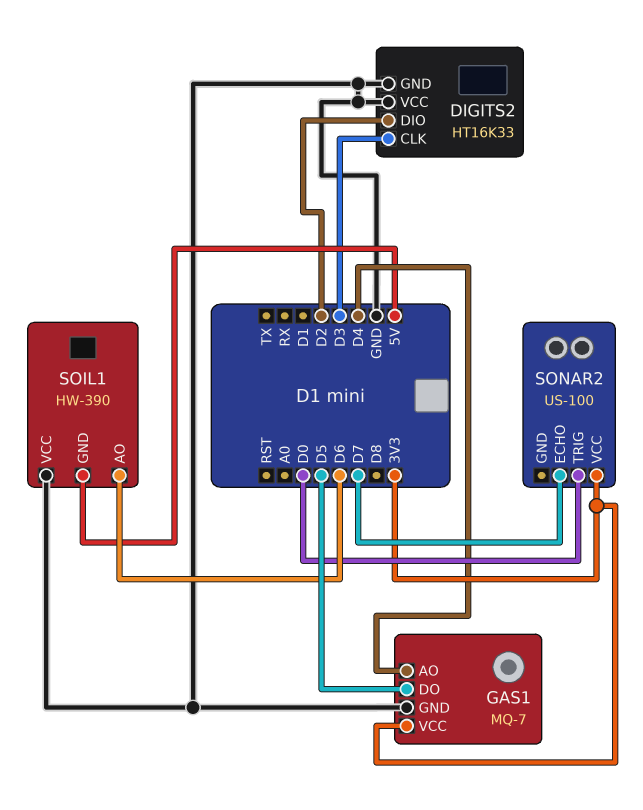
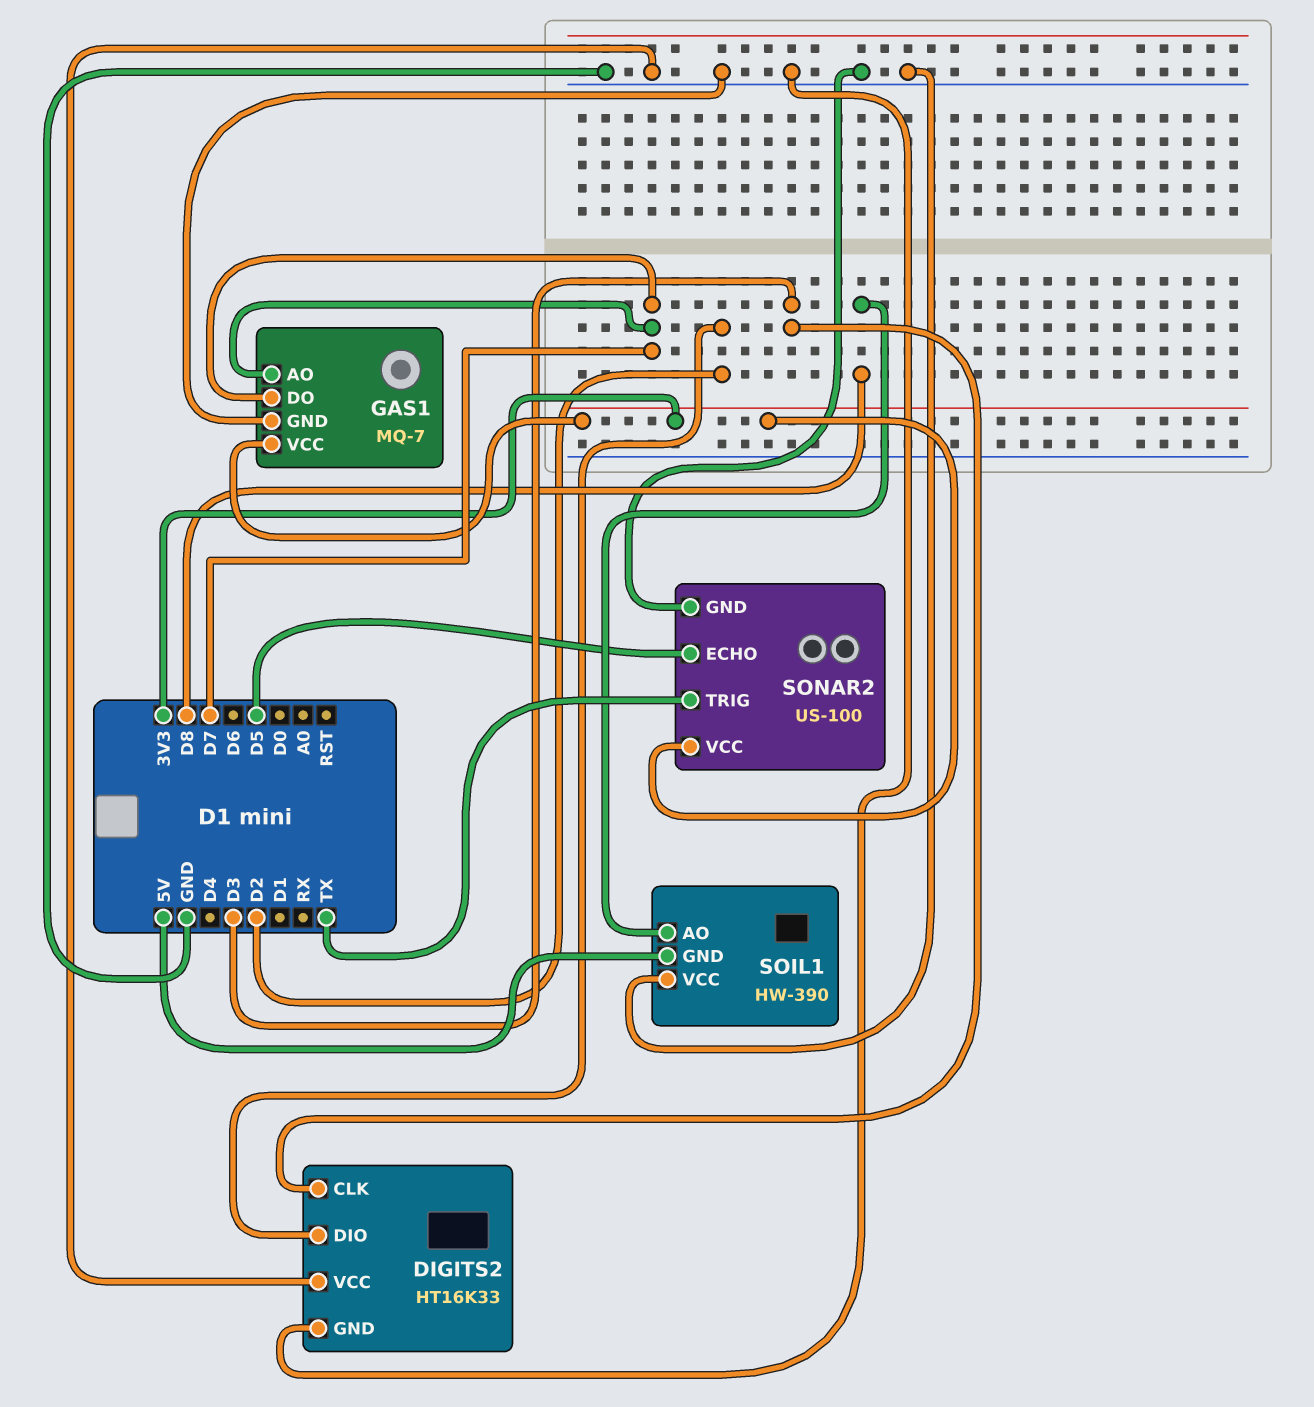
GAS1 pin AO: D4 -> D7
GAS1 pin DO: D5 -> D7
SOIL1 pin AO: D6 -> D8
SONAR2 pin ECHO: D7 -> D5
SONAR2 pin GND: none -> GND
SONAR2 pin TRIG: D0 -> TX

